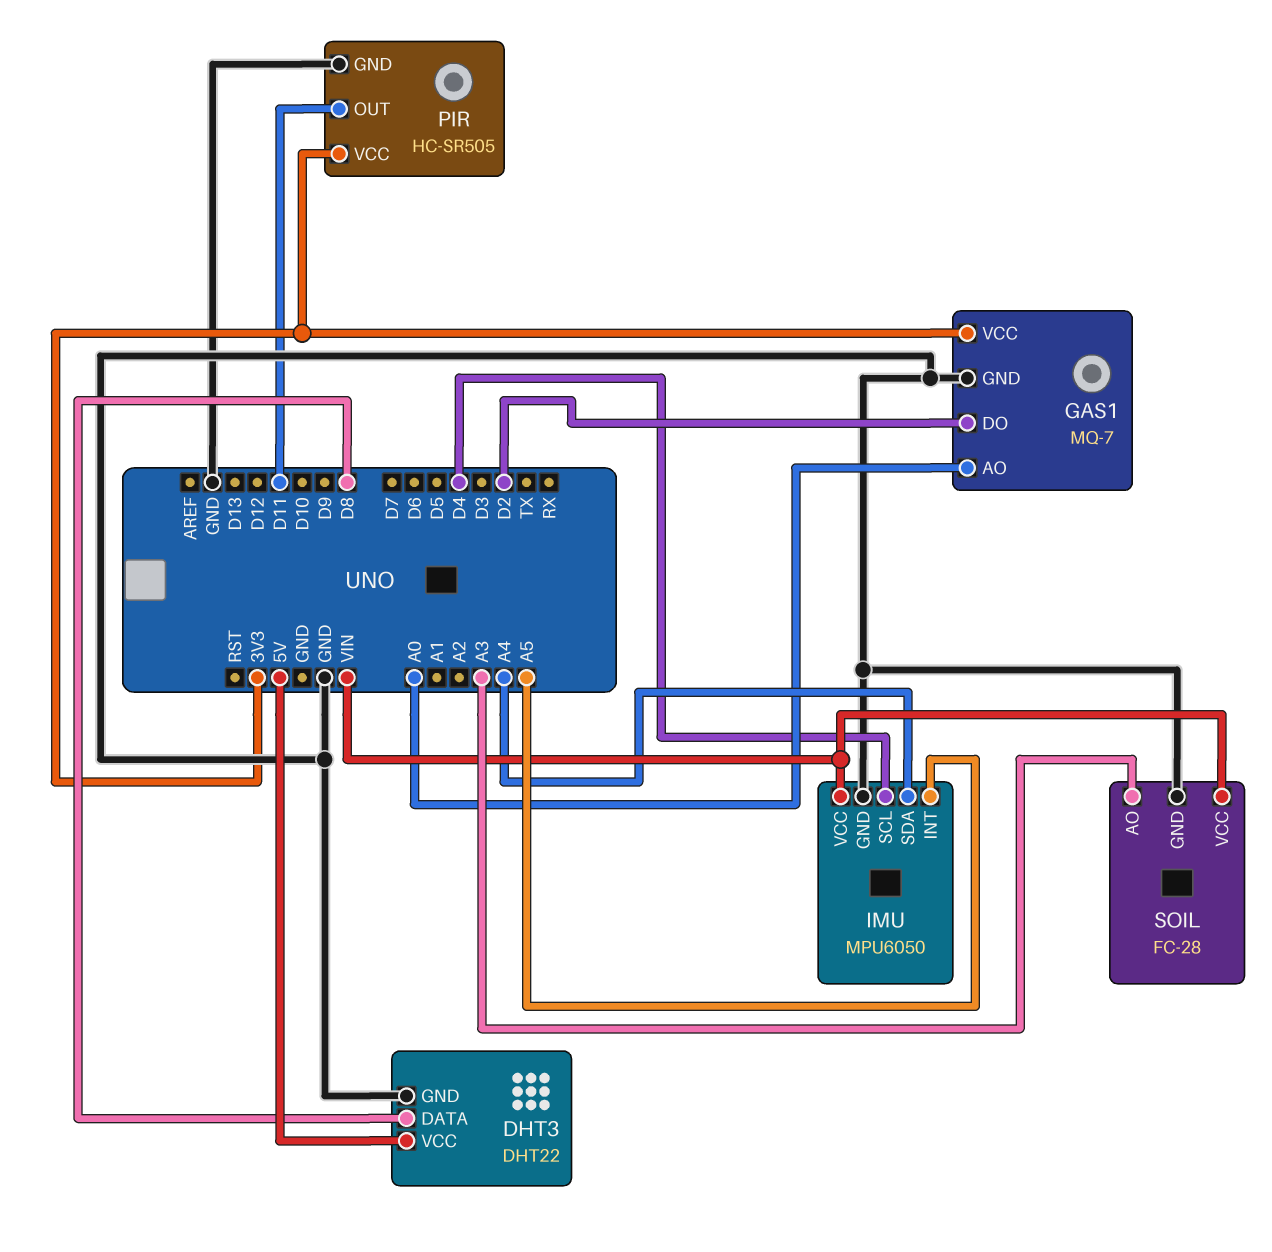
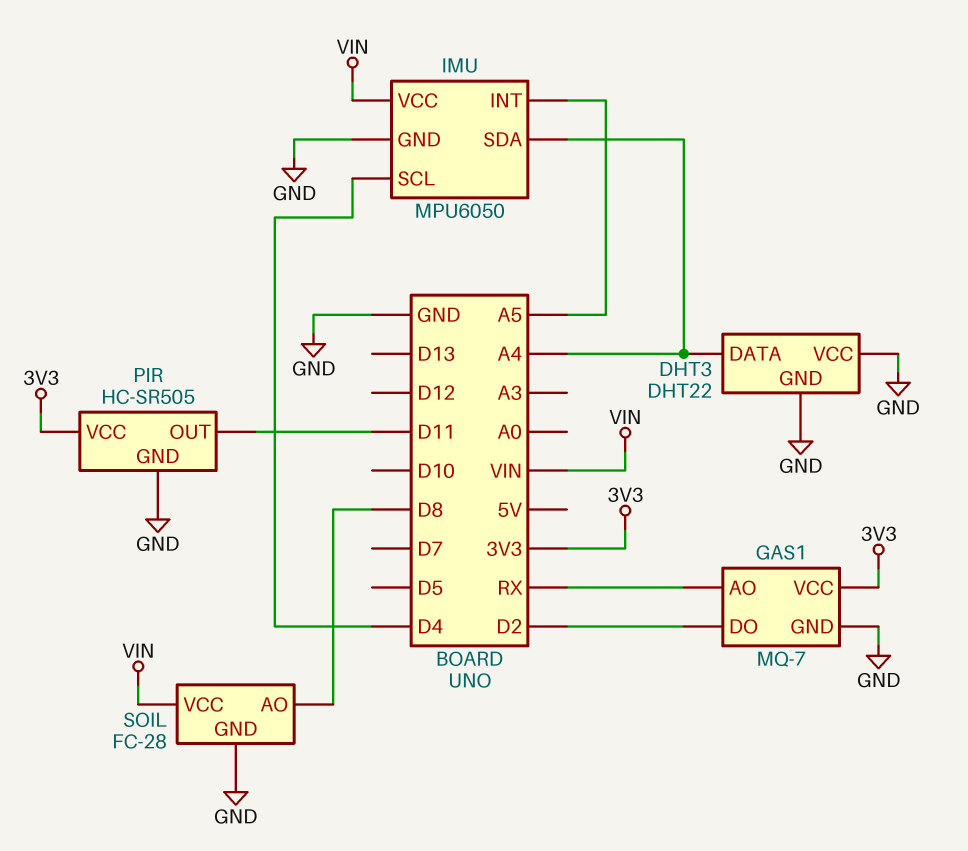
DHT3 pin DATA: D8 -> A4
DHT3 pin VCC: 5V -> GND
GAS1 pin AO: A0 -> RX
SOIL pin AO: A3 -> D8

